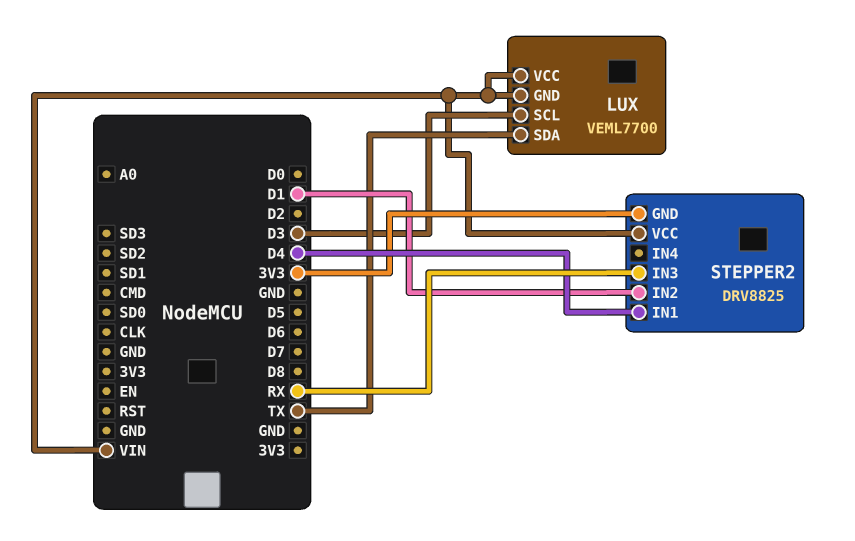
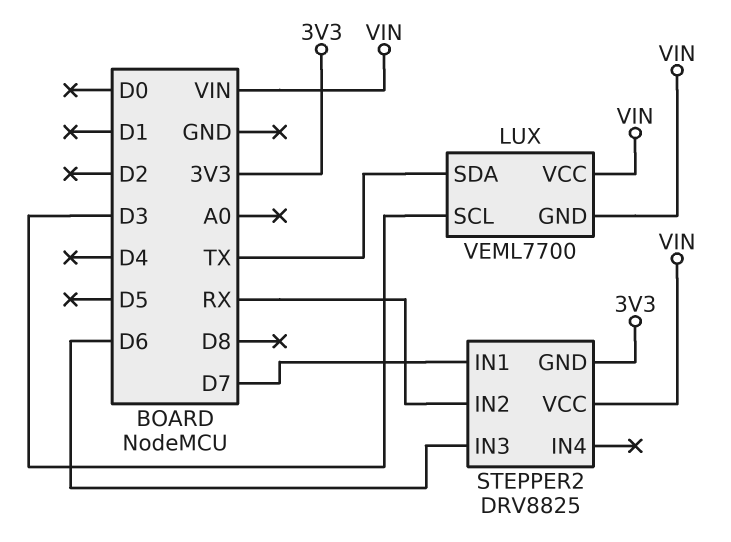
STEPPER2 pin IN1: D4 -> D7
STEPPER2 pin IN2: D1 -> RX
STEPPER2 pin IN3: RX -> D6

